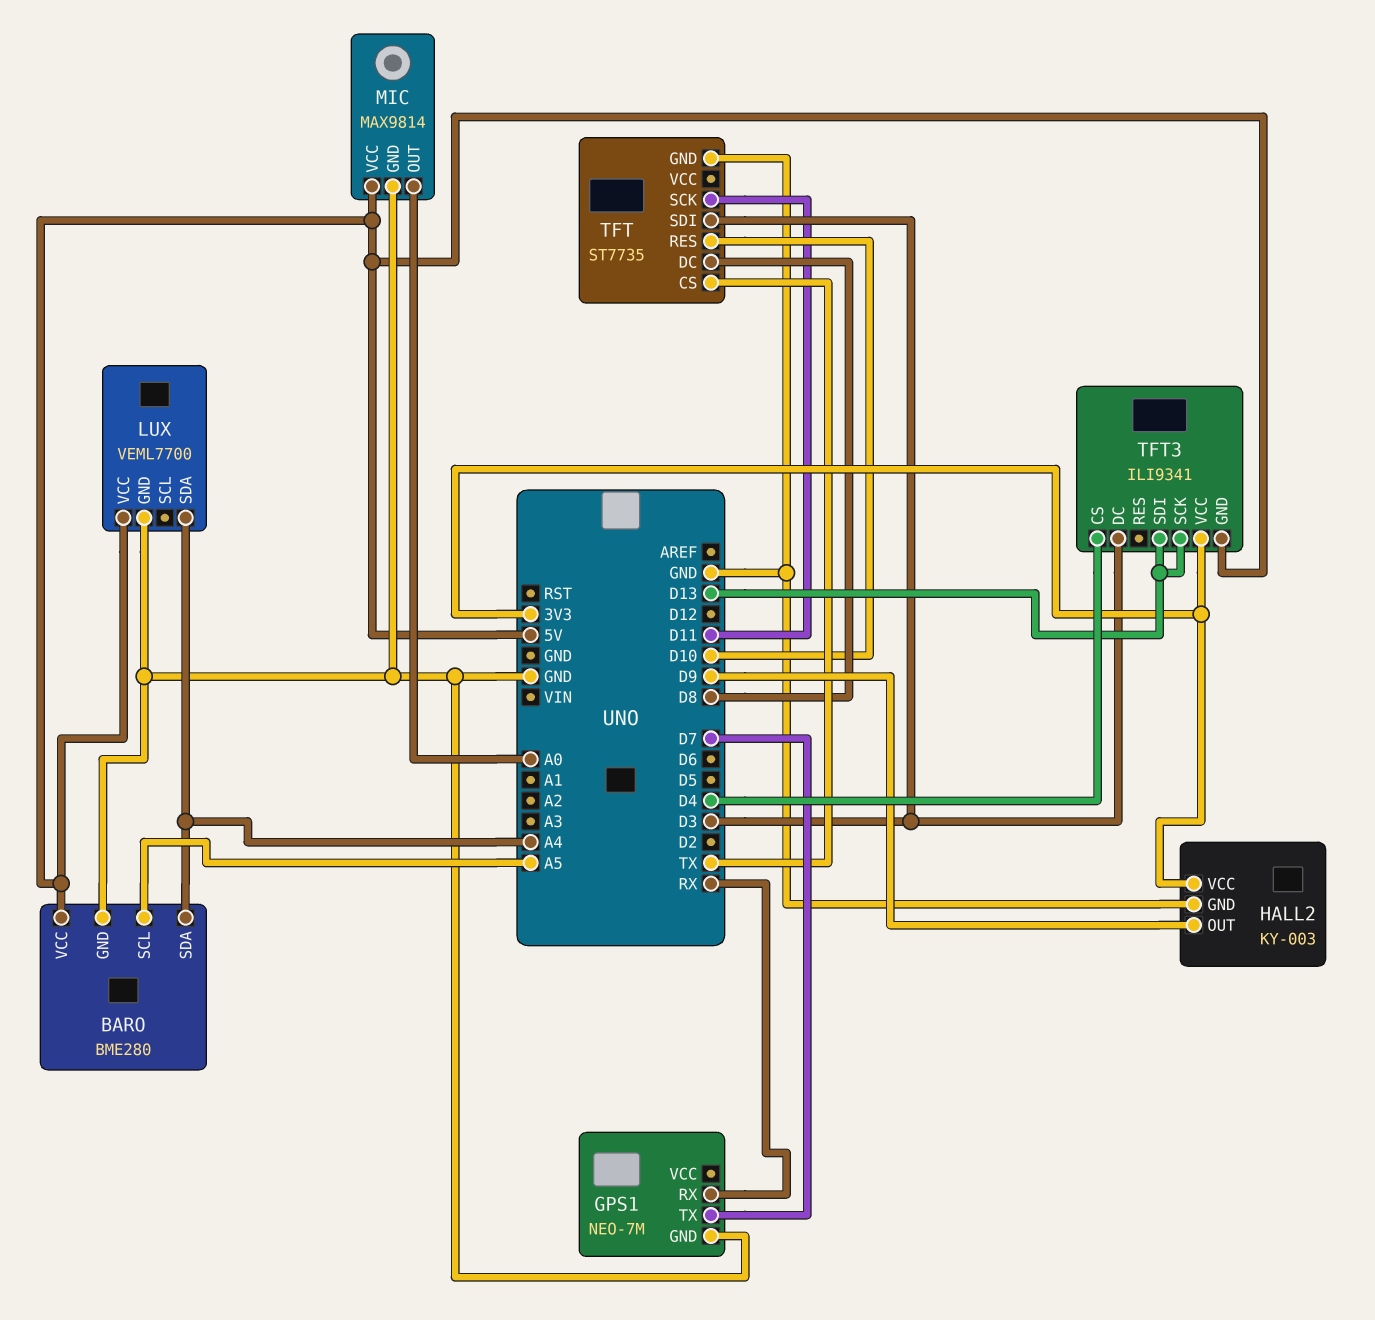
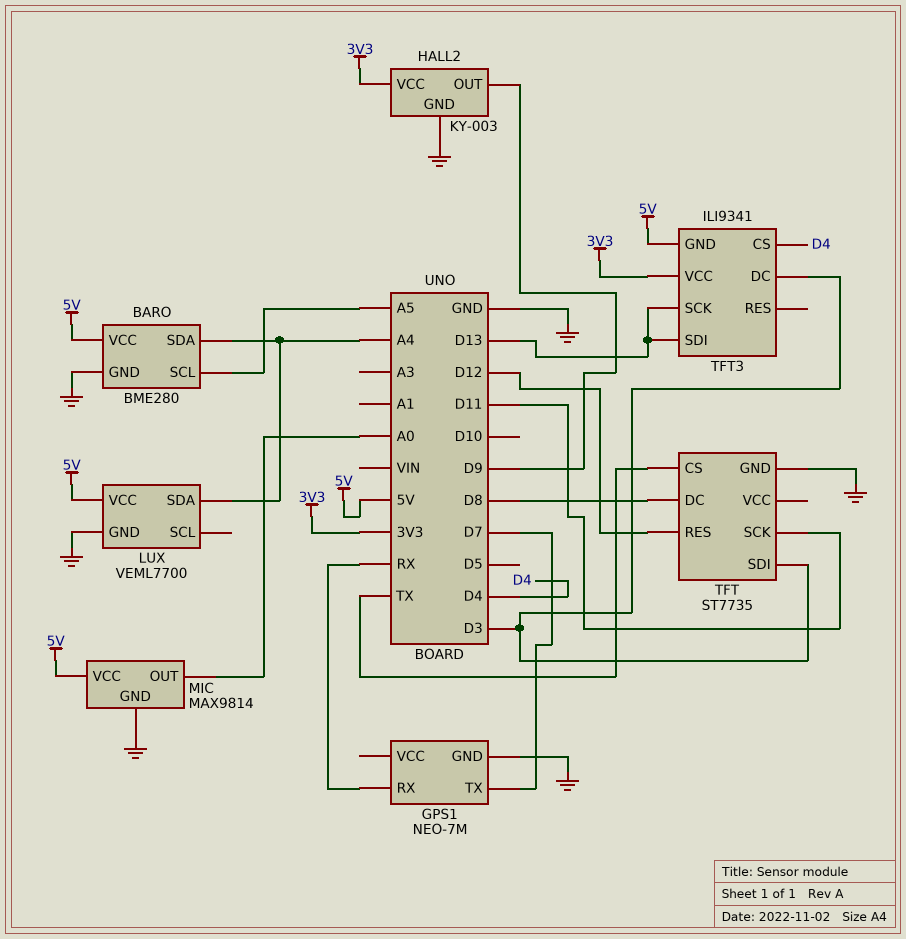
TFT pin RES: D10 -> D12

